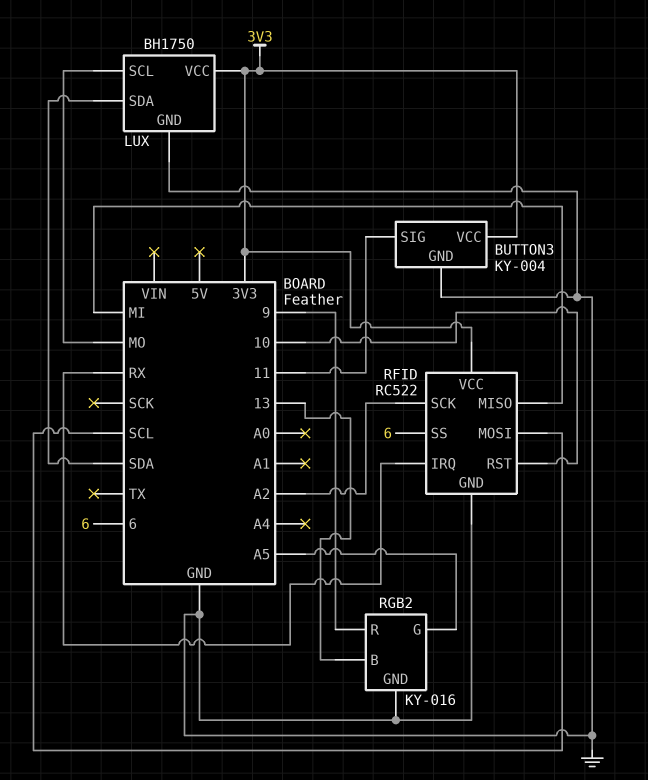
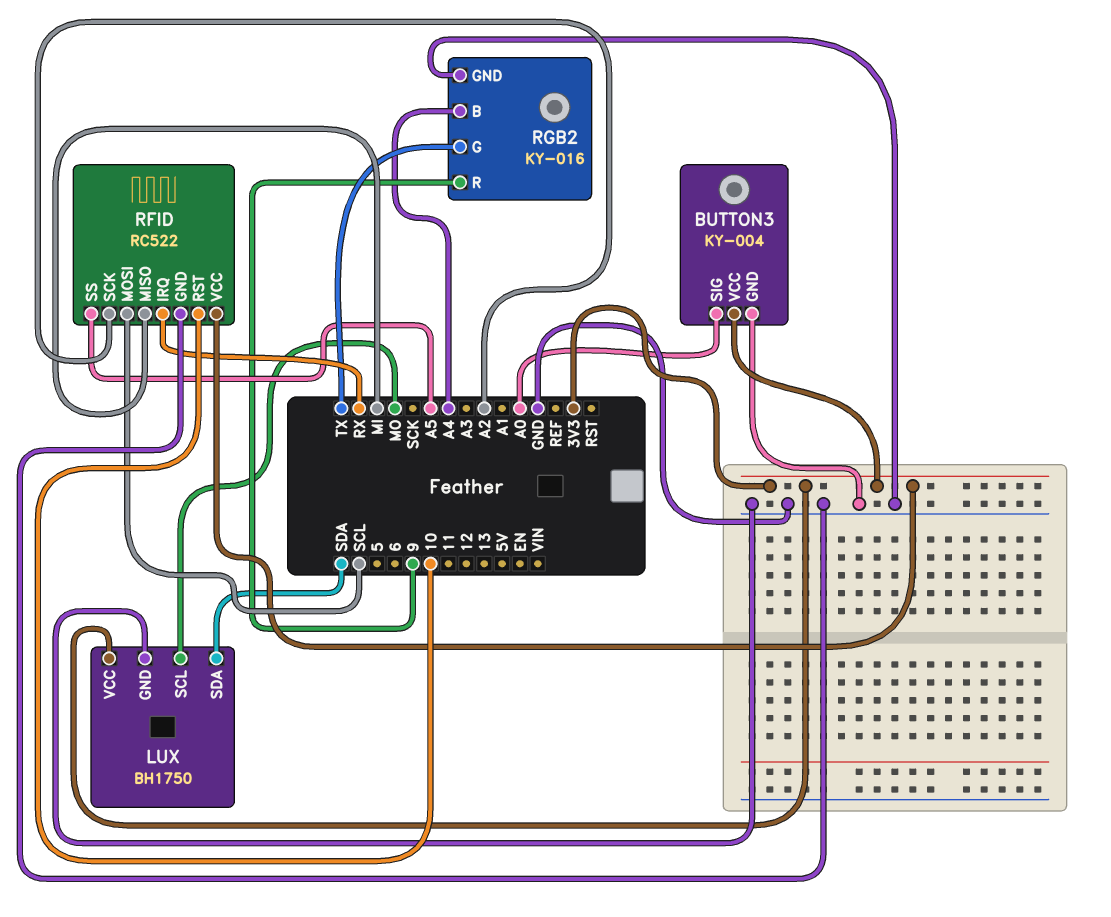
BUTTON3 pin SIG: 11 -> A0
RFID pin SS: 6 -> A5
RGB2 pin B: 13 -> A4
RGB2 pin G: A5 -> TX

